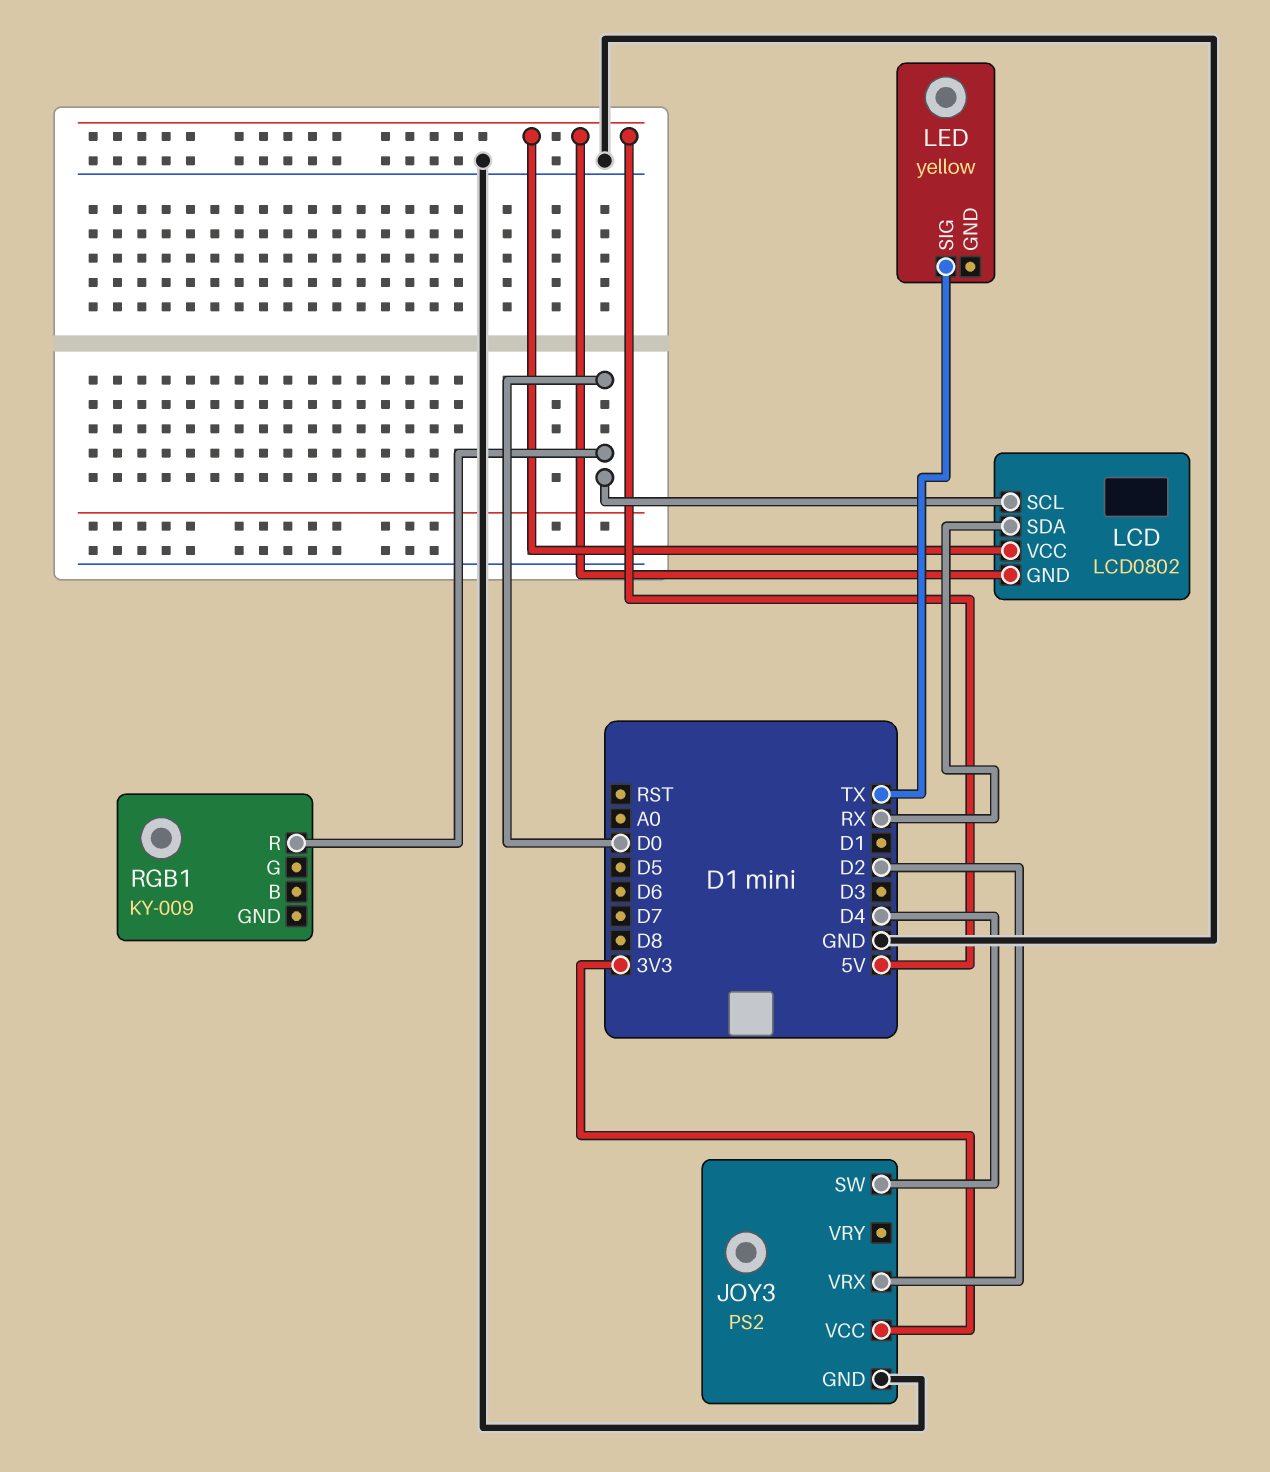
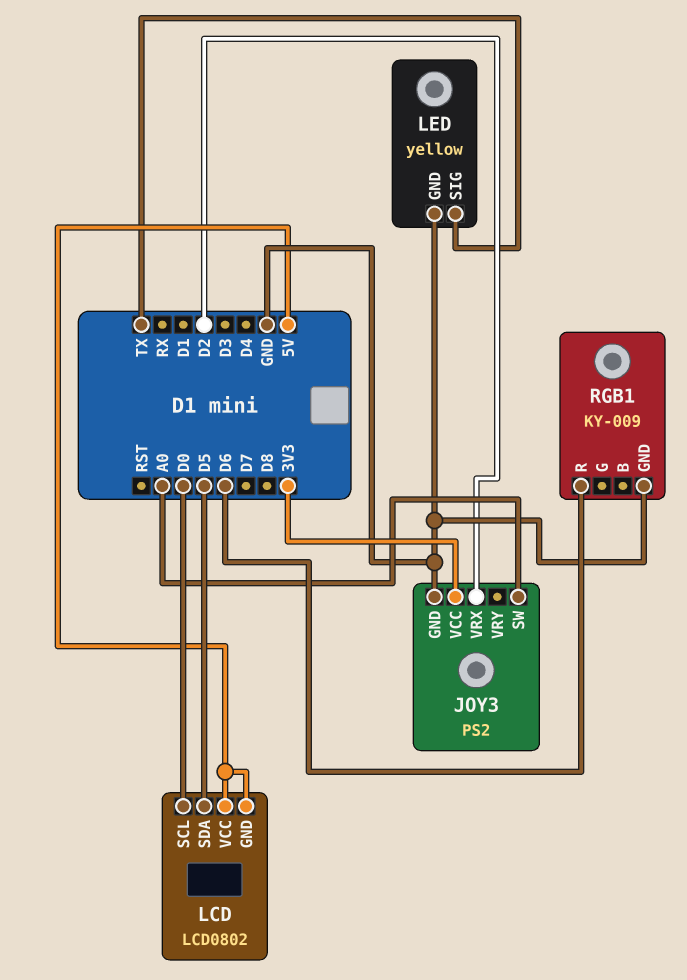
JOY3 pin SW: D4 -> A0
LCD pin SDA: RX -> D5
LED pin GND: none -> GND
RGB1 pin GND: none -> GND
RGB1 pin R: D0 -> D6

